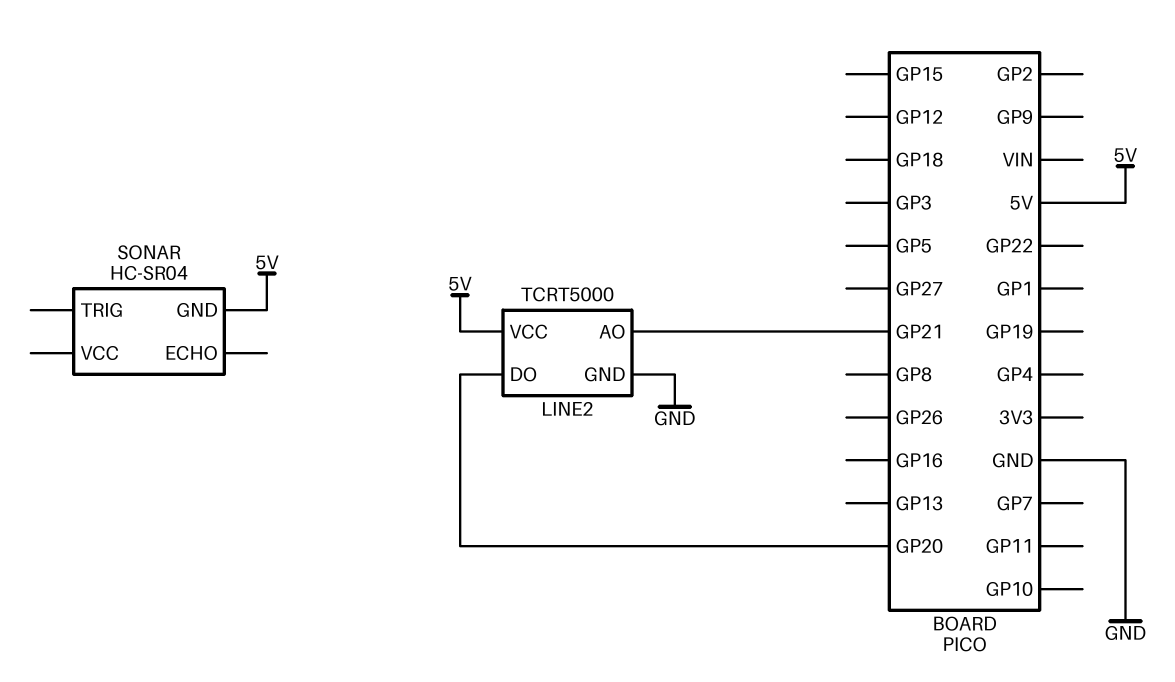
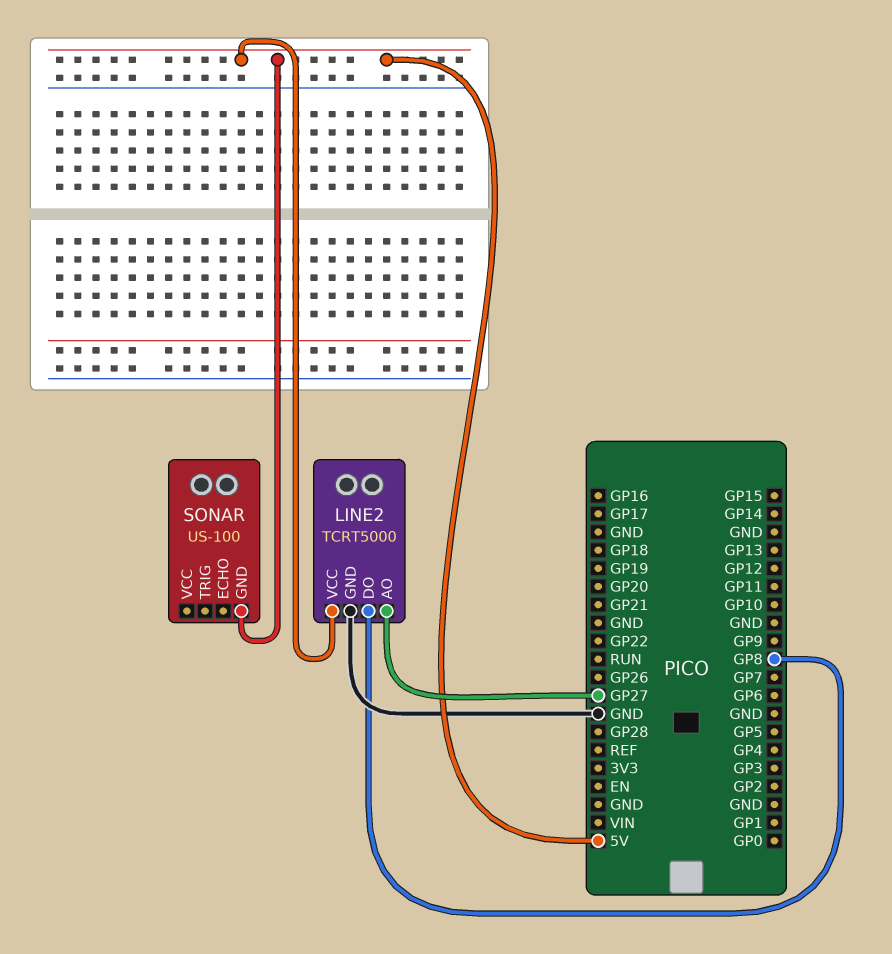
LINE2 pin AO: GP21 -> GP27
LINE2 pin DO: GP20 -> GP8
SONAR: HC-SR04 -> US-100

